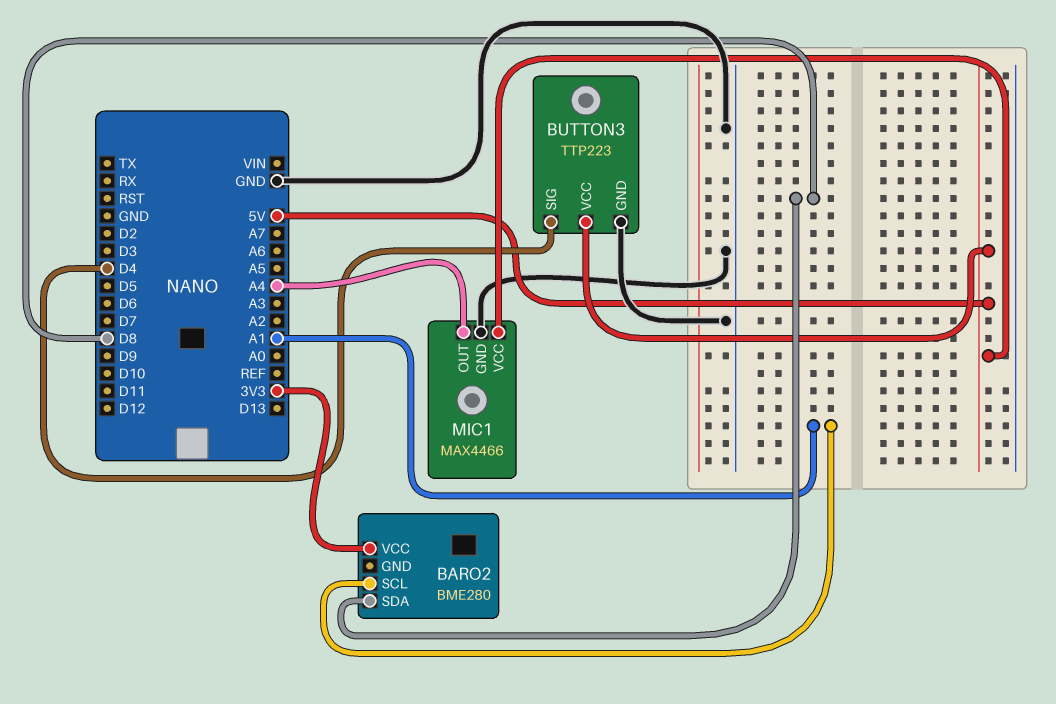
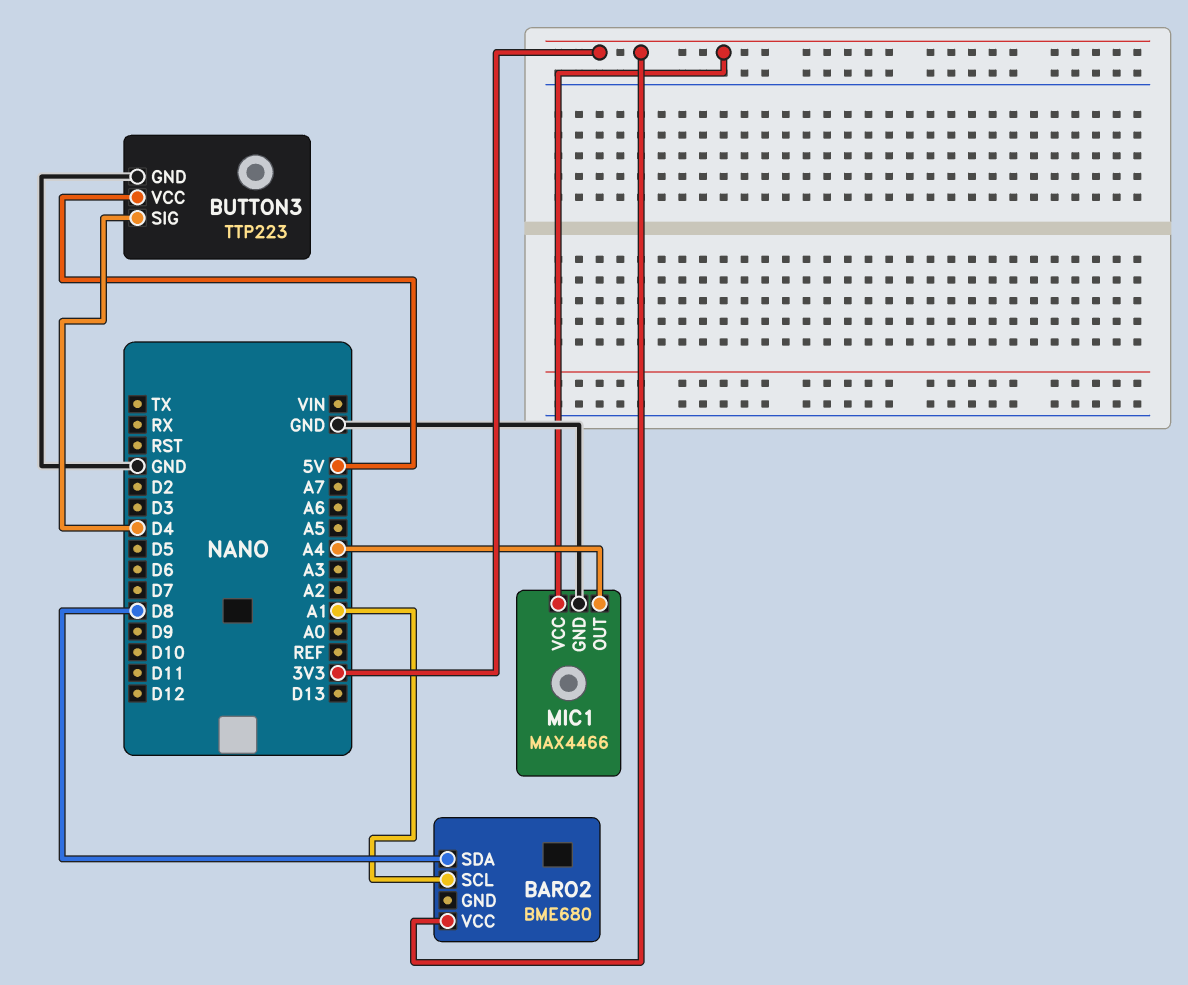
BARO2: BME280 -> BME680
MIC1 pin VCC: 5V -> 3V3

